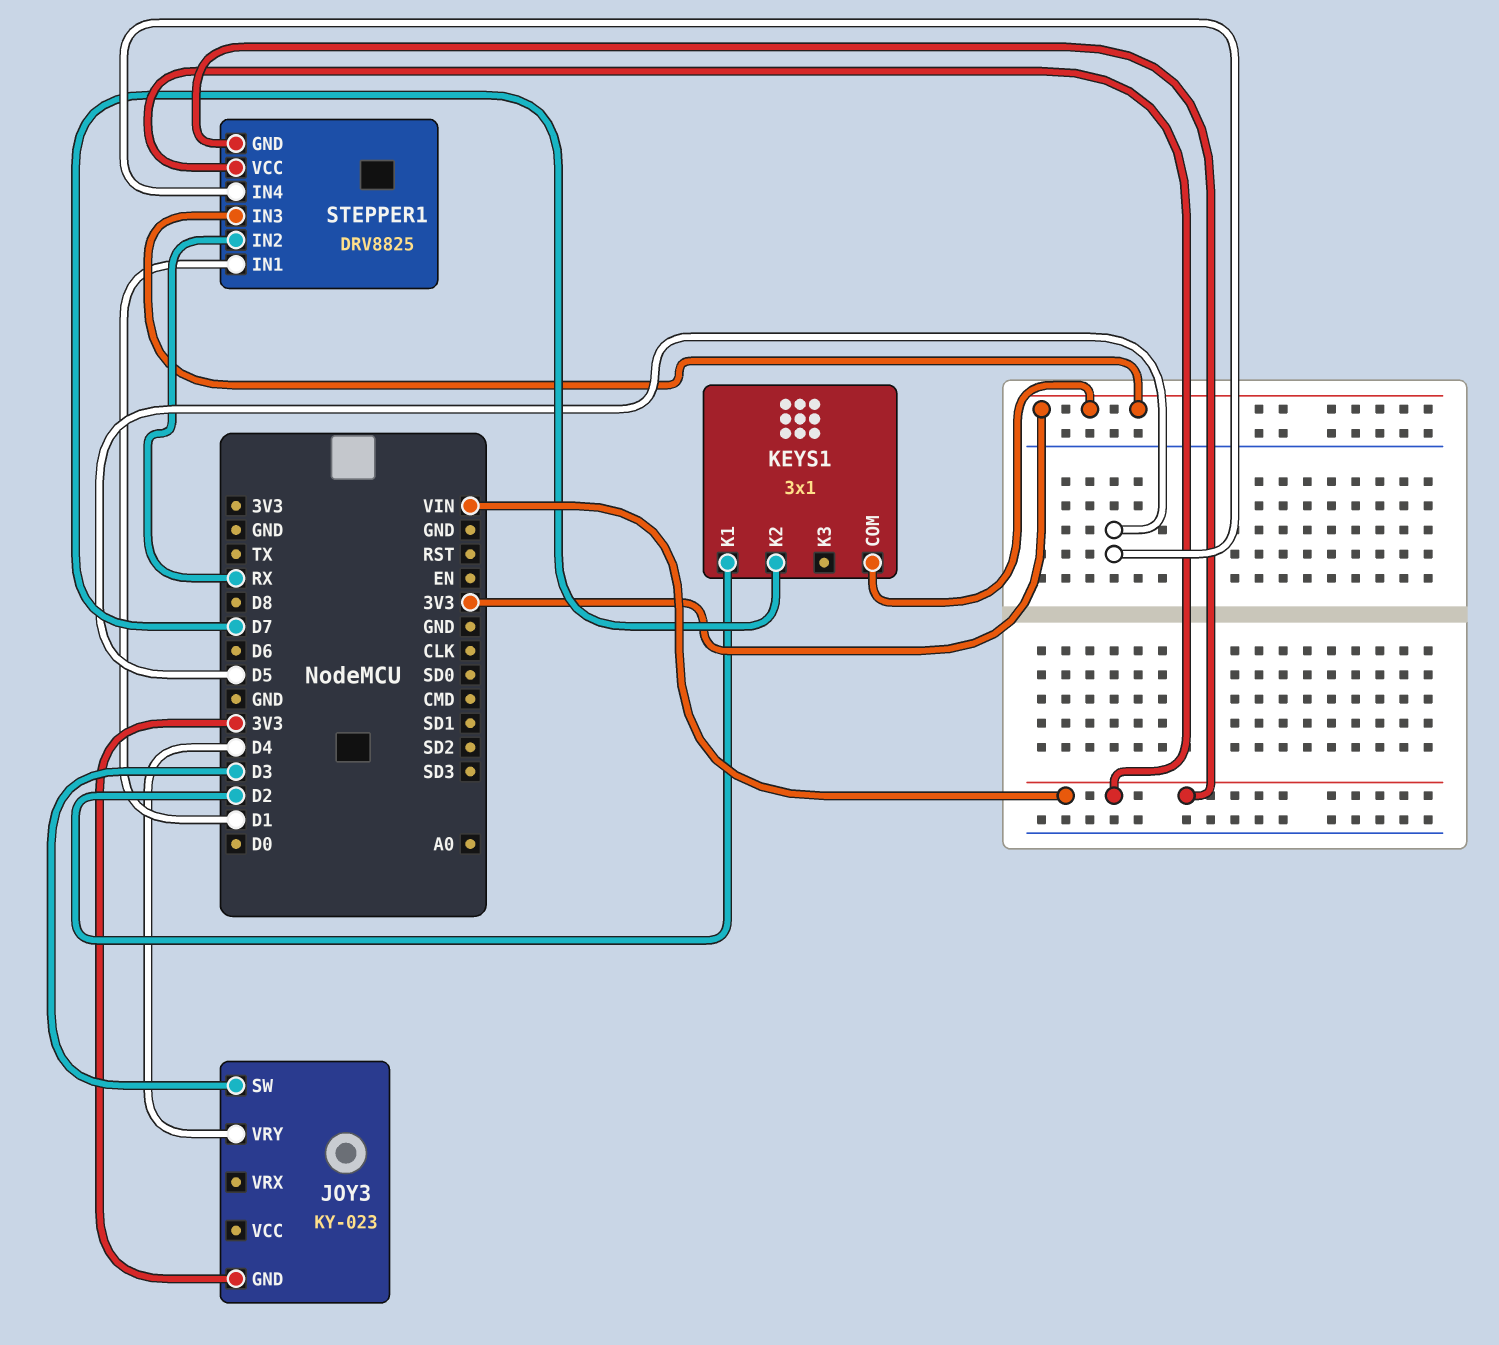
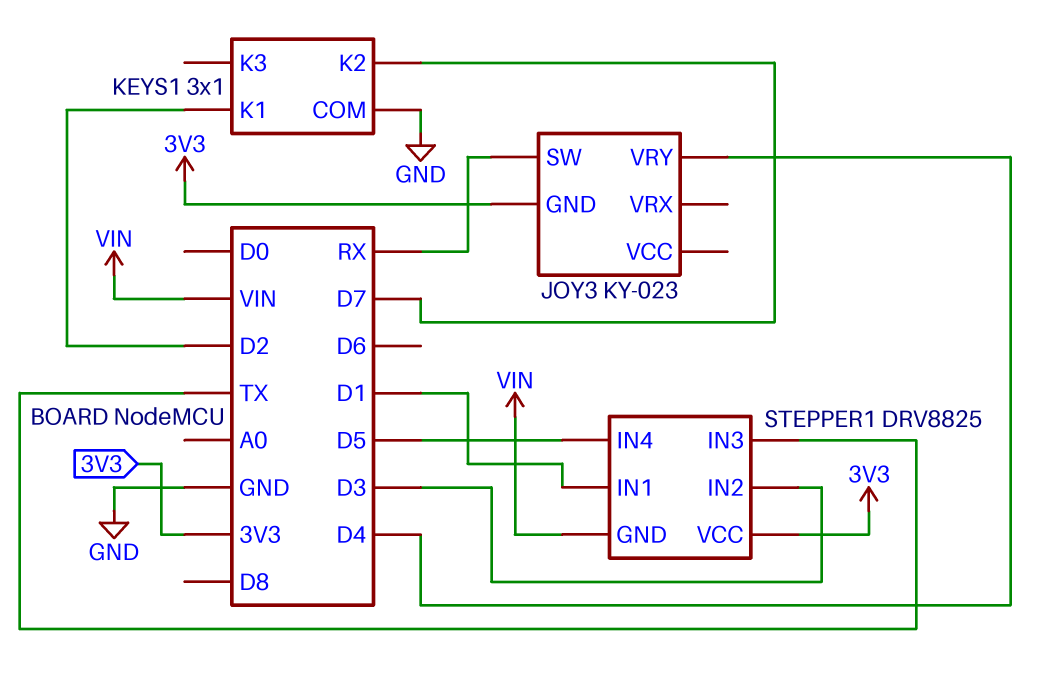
JOY3 pin SW: D3 -> RX
KEYS1 pin COM: 3V3 -> GND
STEPPER1 pin IN2: RX -> D3
STEPPER1 pin IN3: 3V3 -> TX
STEPPER1 pin VCC: VIN -> 3V3

